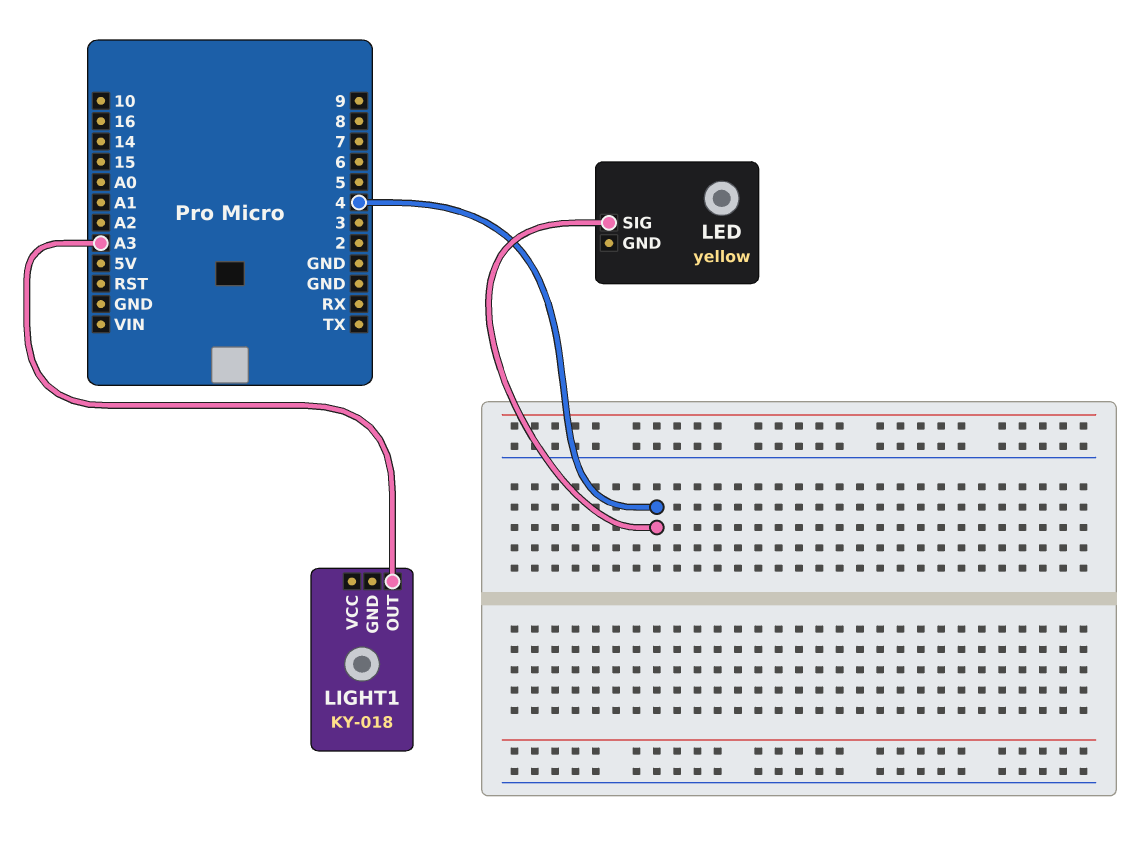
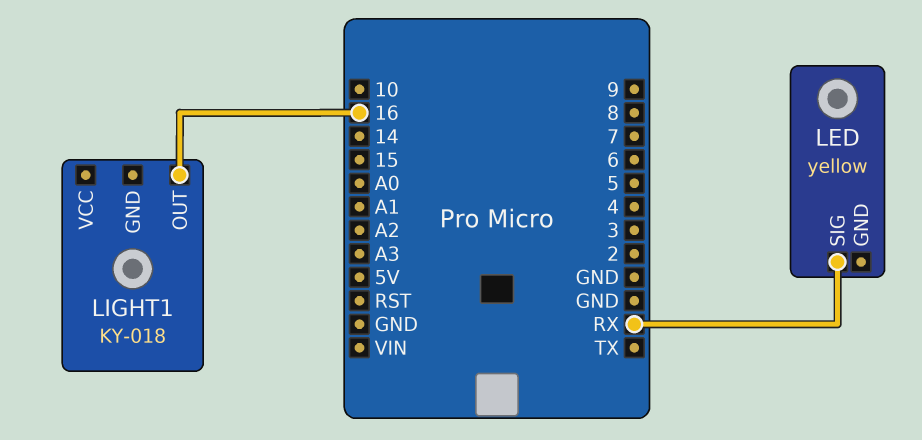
LED pin SIG: 4 -> RX
LIGHT1 pin OUT: A3 -> 16

